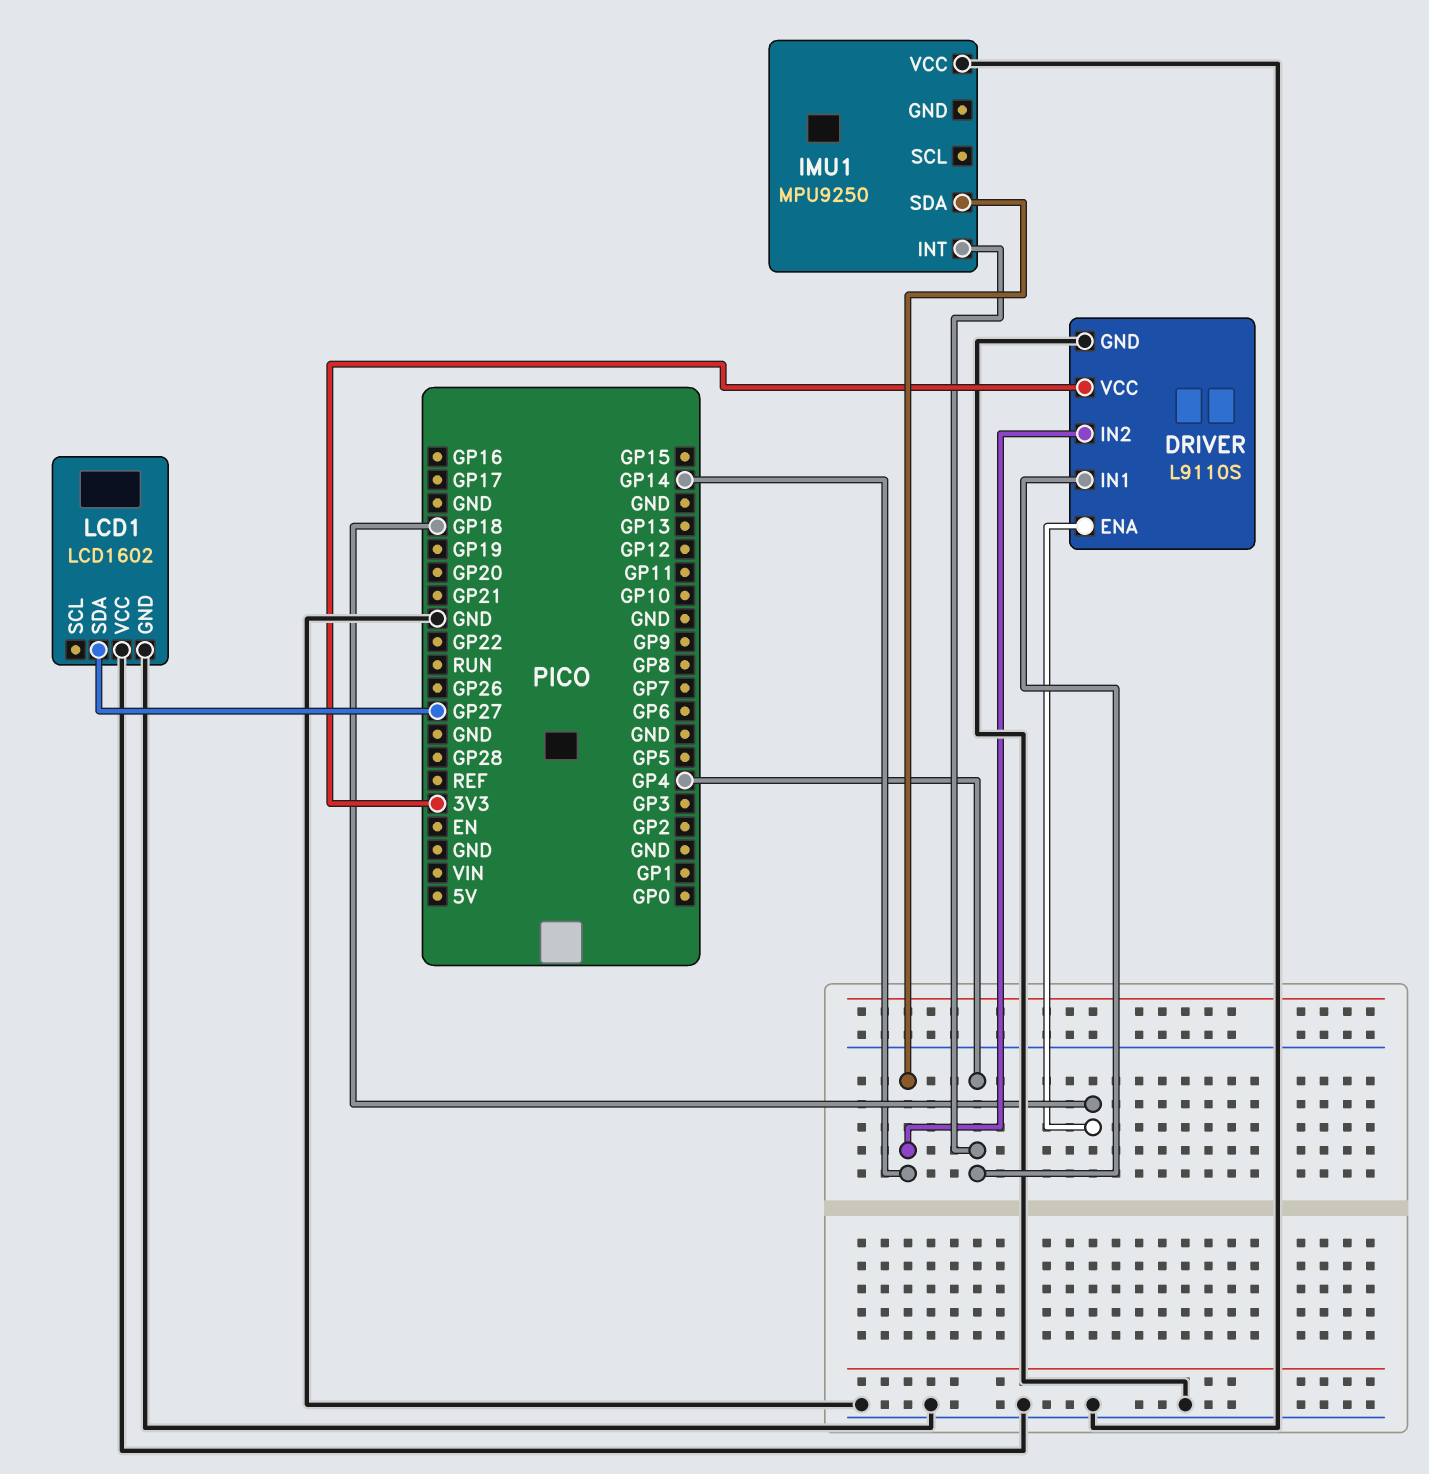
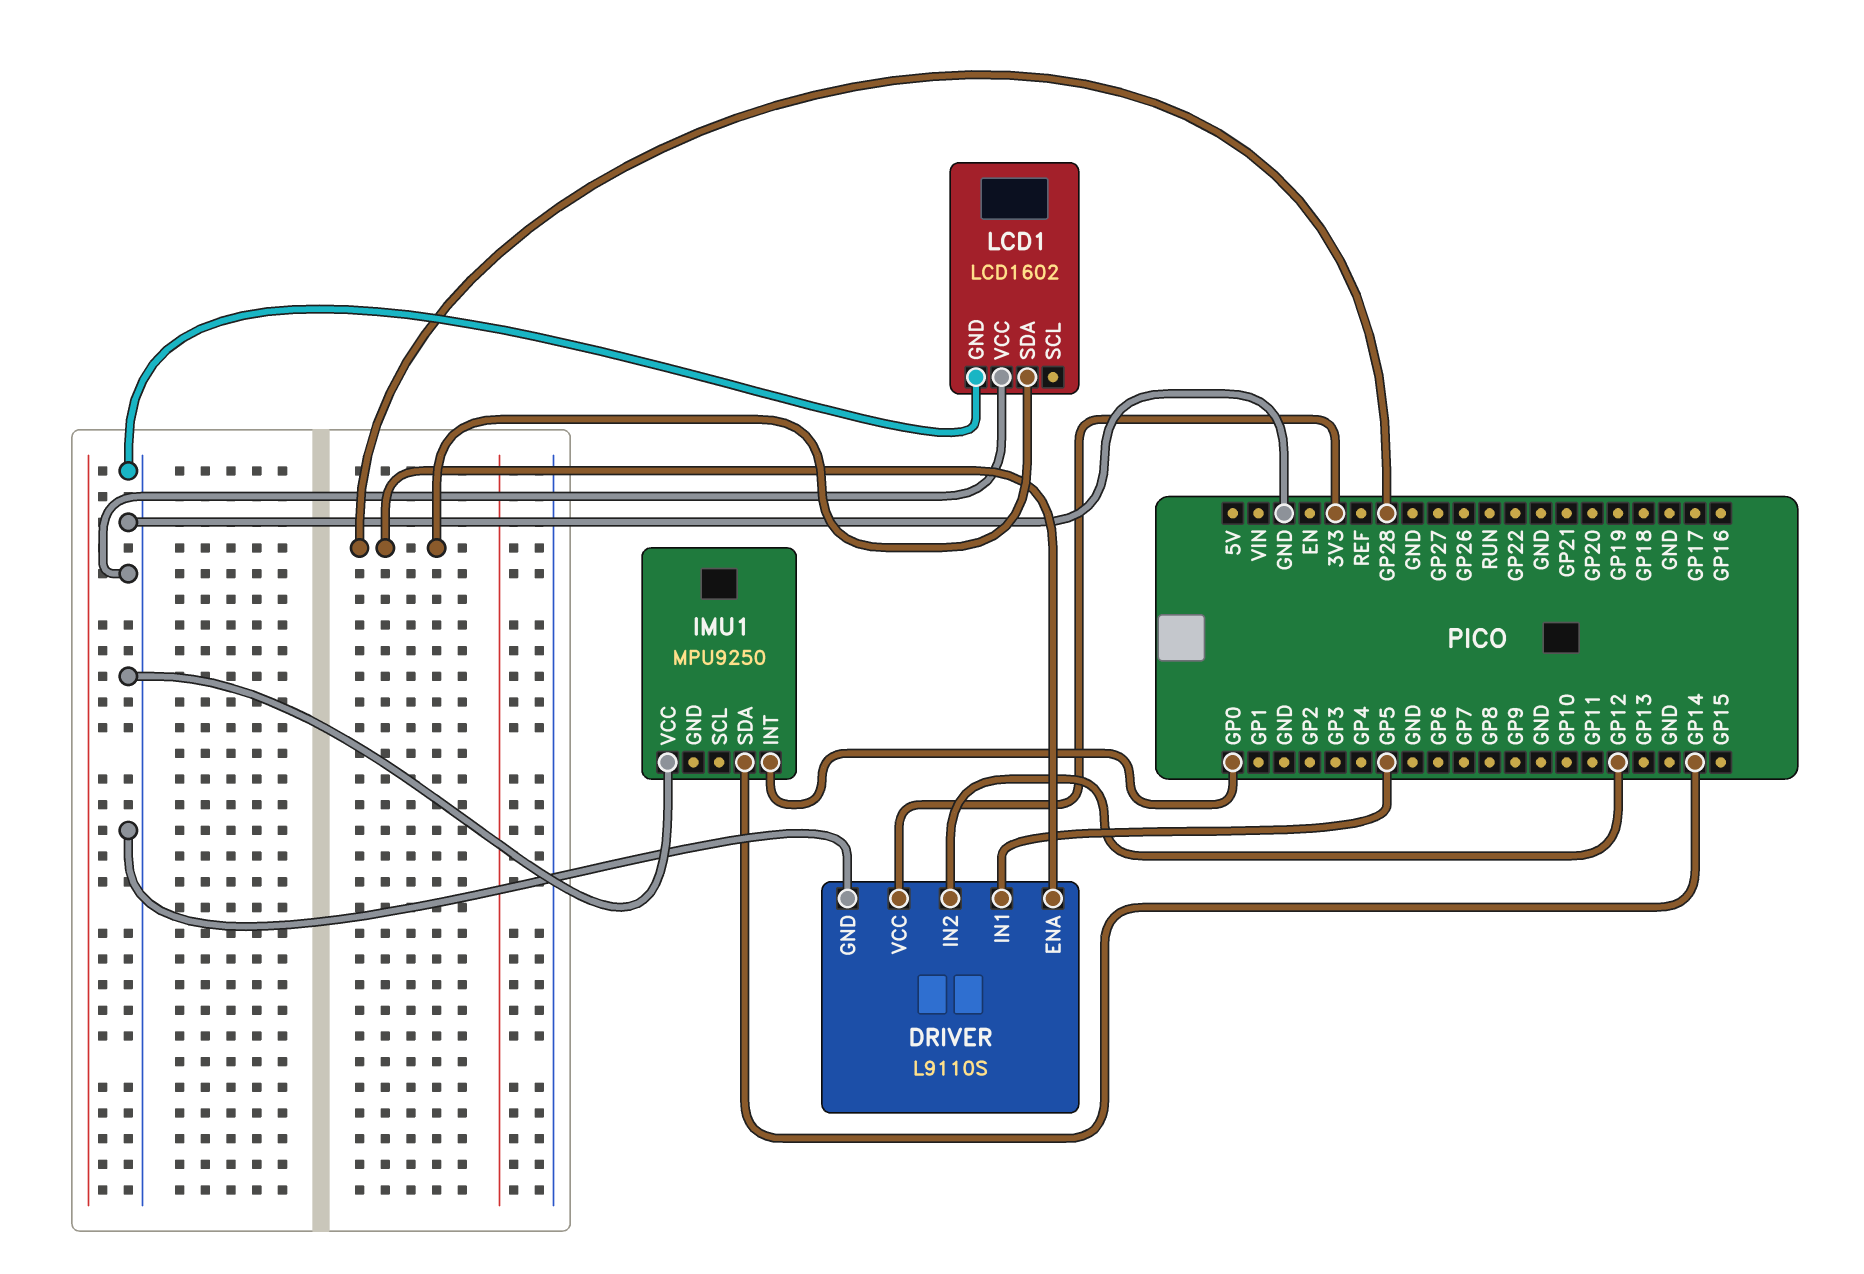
DRIVER pin ENA: GP18 -> GP28
DRIVER pin IN1: GP4 -> GP5
DRIVER pin IN2: GP14 -> GP12
IMU1 pin INT: GP4 -> GP0
LCD1 pin SDA: GP27 -> GP28

